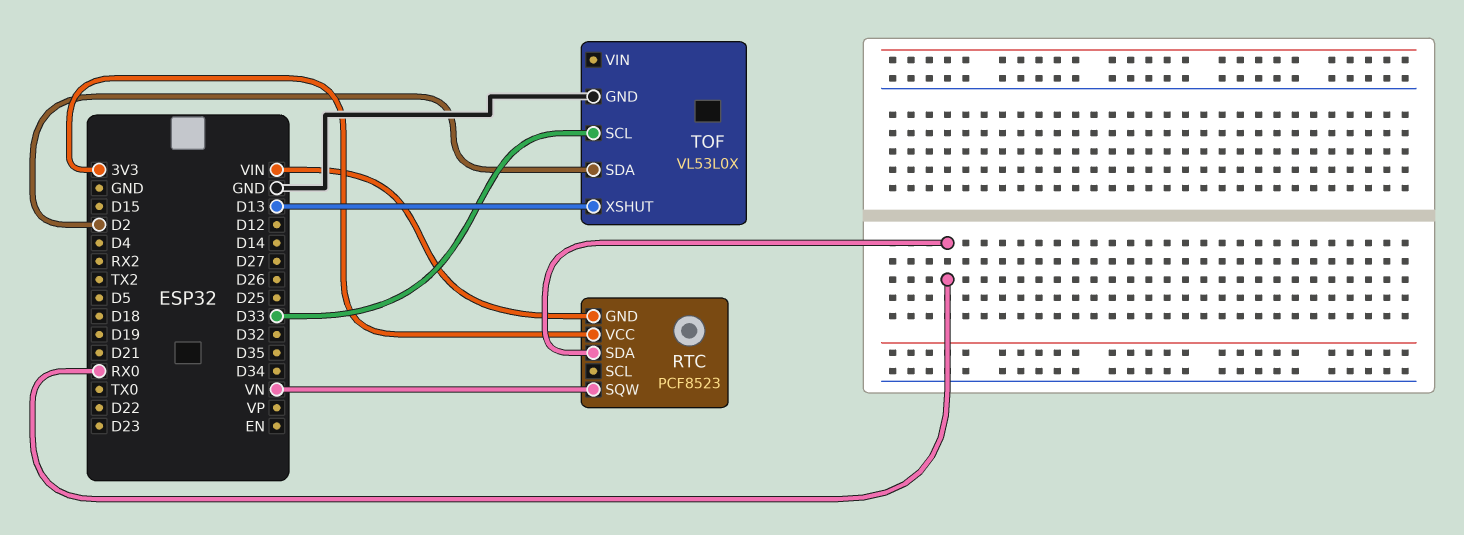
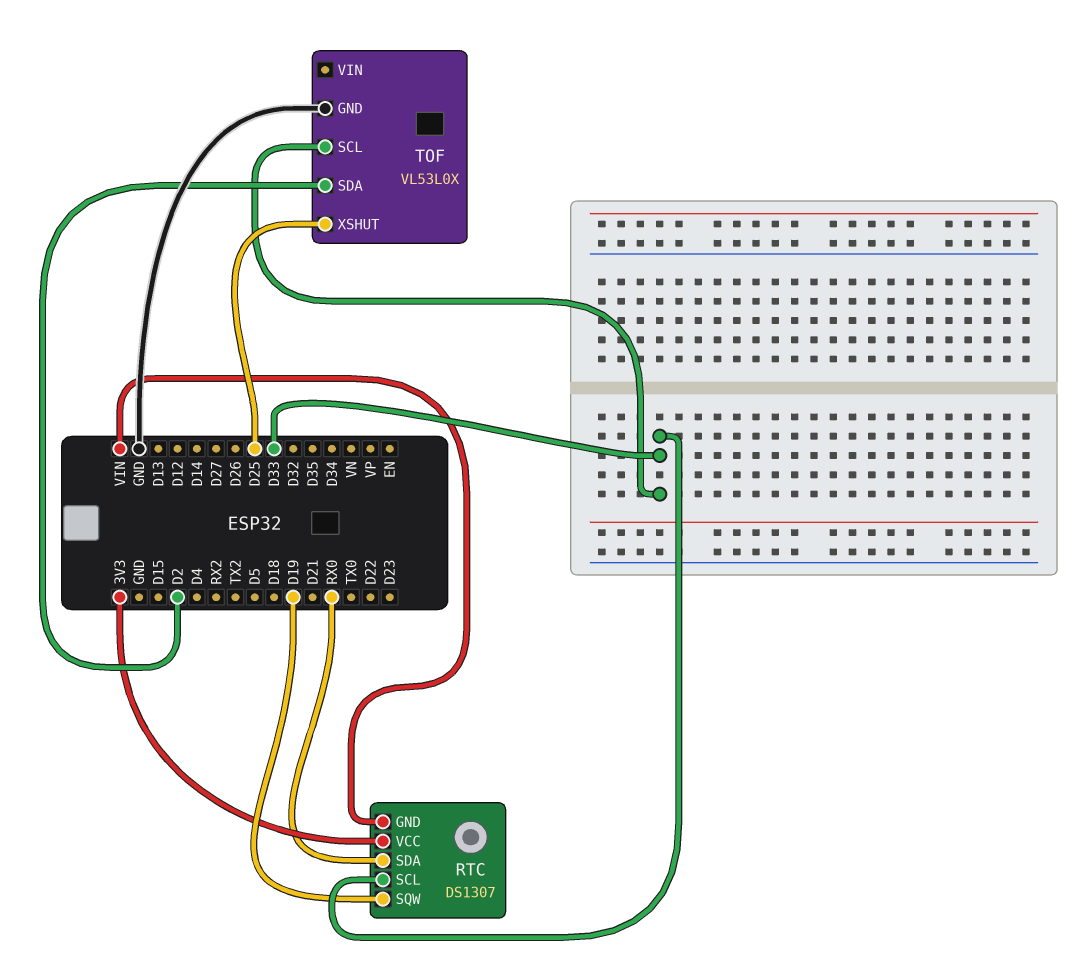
RTC: PCF8523 -> DS1307
RTC pin SCL: none -> D33
RTC pin SQW: VN -> D19
TOF pin XSHUT: D13 -> D25

